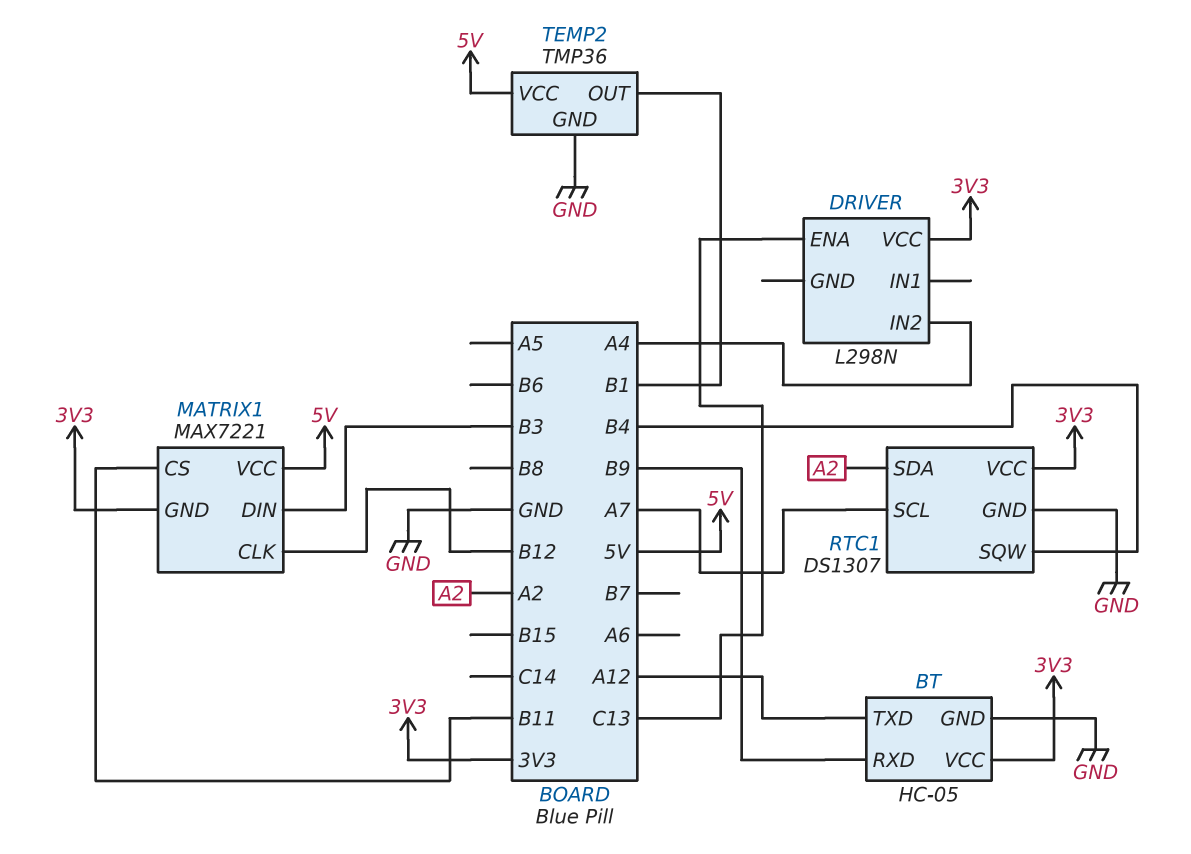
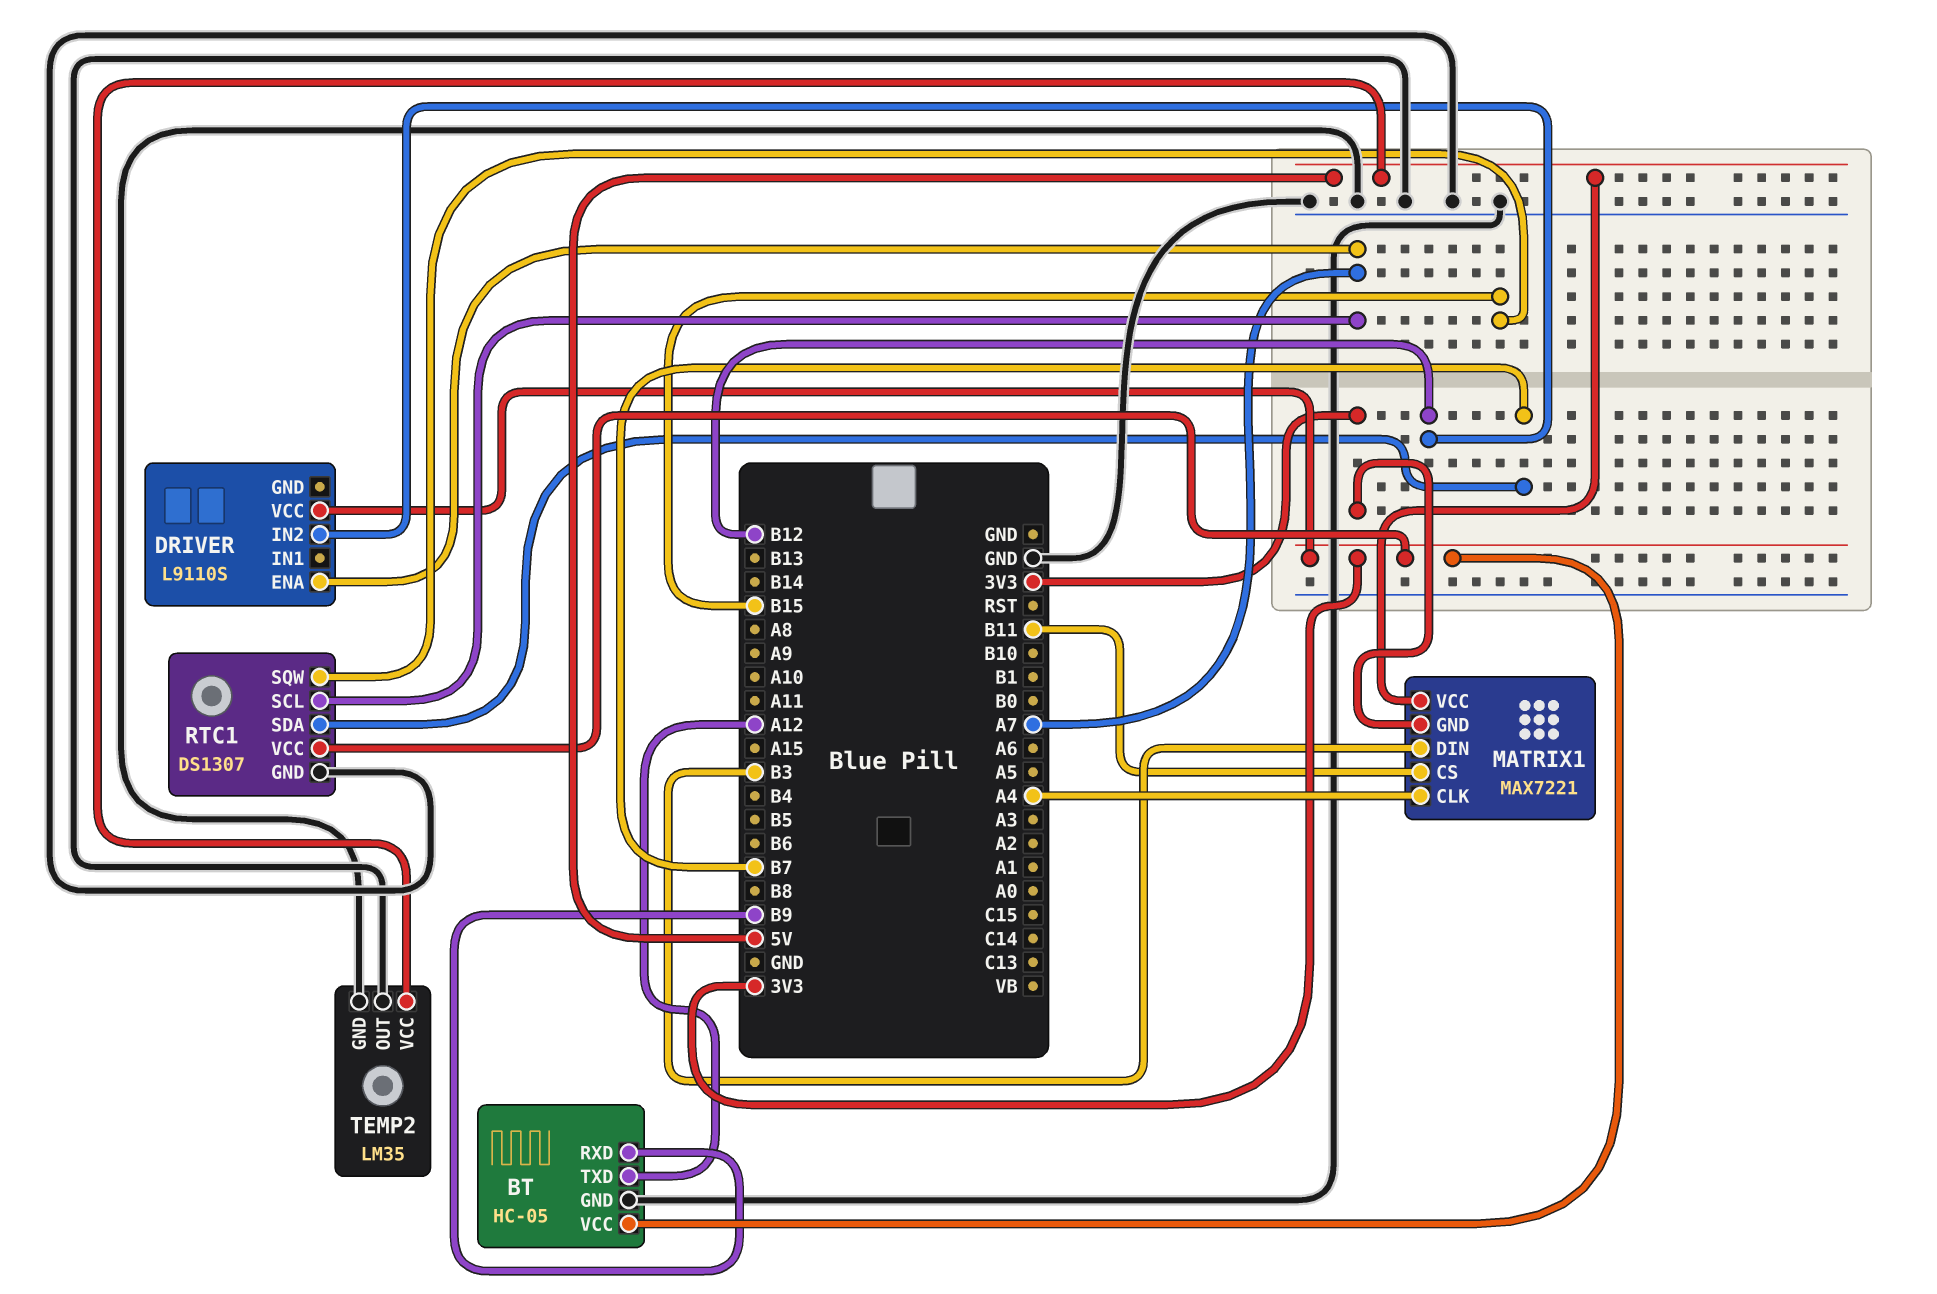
DRIVER: L298N -> L9110S
DRIVER pin ENA: C13 -> A7
DRIVER pin IN2: A4 -> B12
MATRIX1 pin CLK: B12 -> A4
RTC1 pin SDA: A2 -> B7
RTC1 pin SQW: B4 -> B15
TEMP2: TMP36 -> LM35
TEMP2 pin OUT: B1 -> GND

